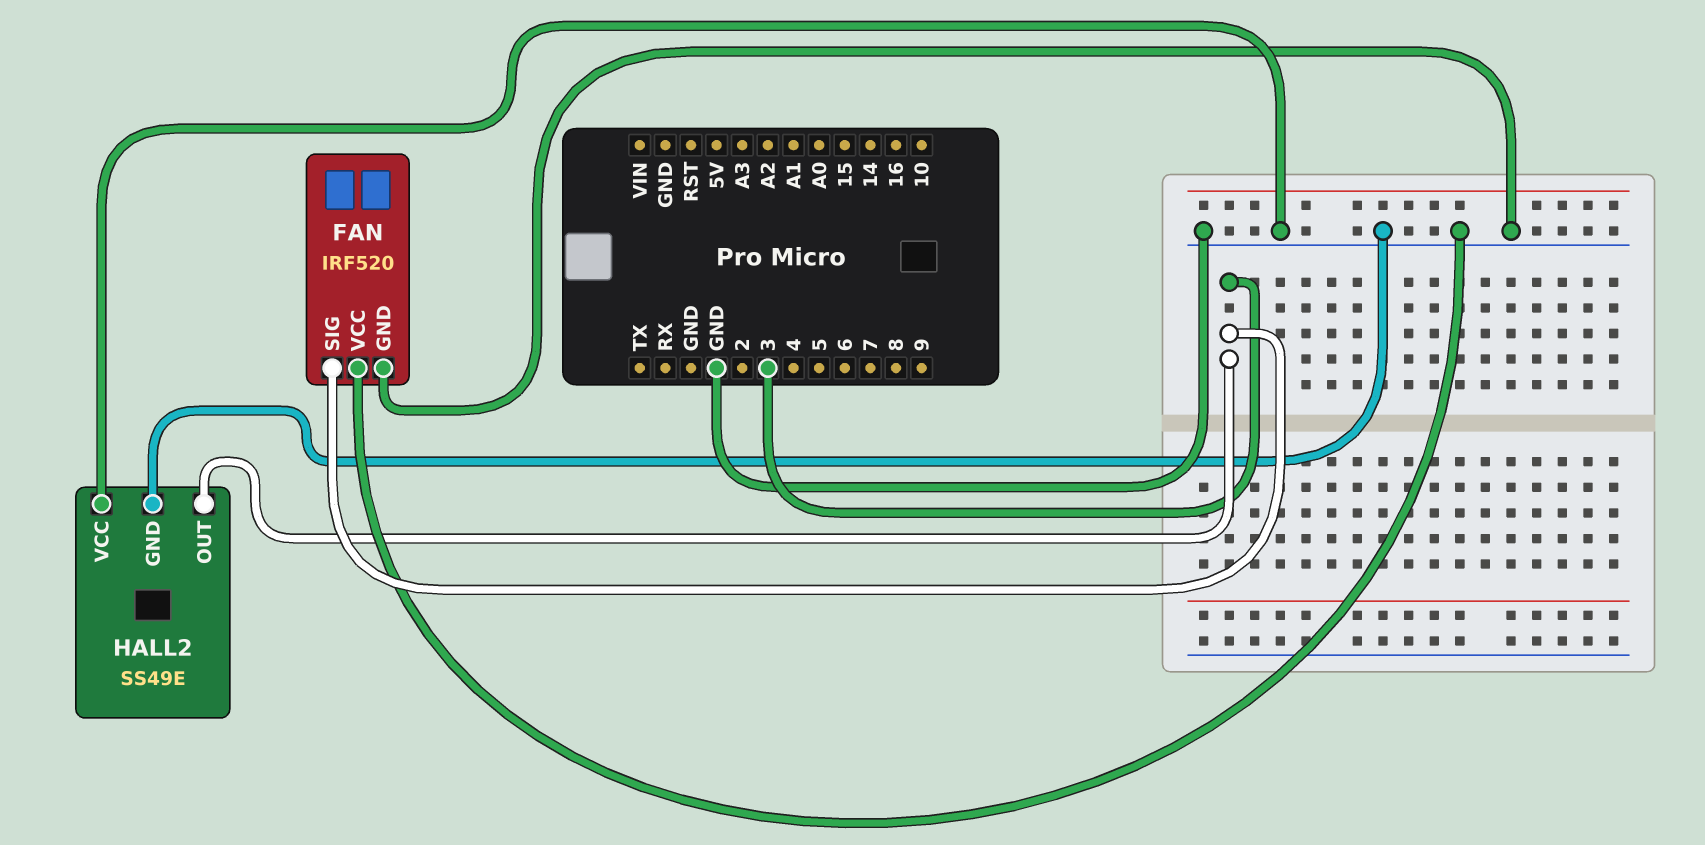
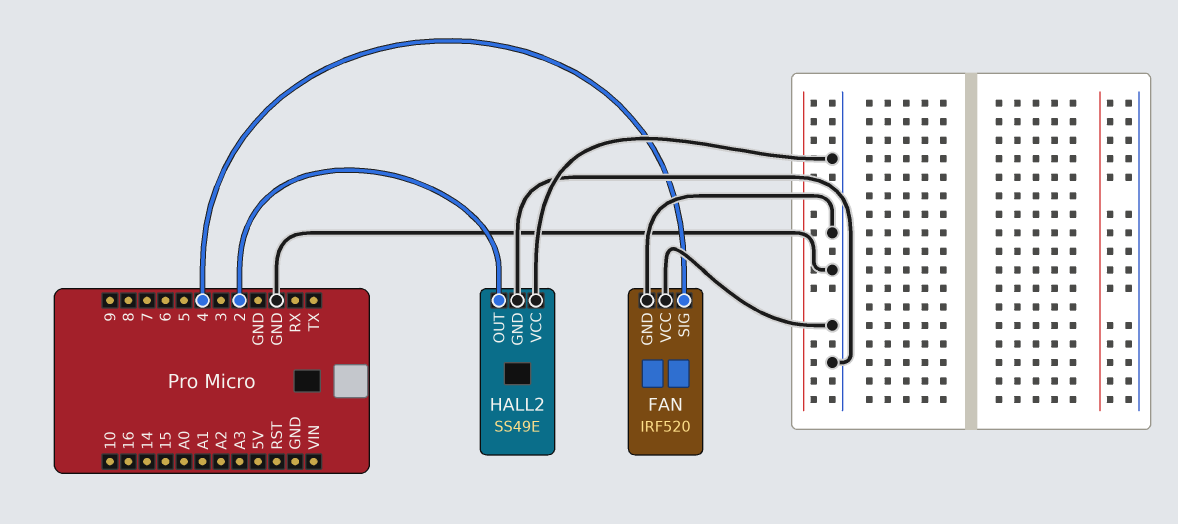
FAN pin SIG: 3 -> 4
HALL2 pin OUT: 3 -> 2

